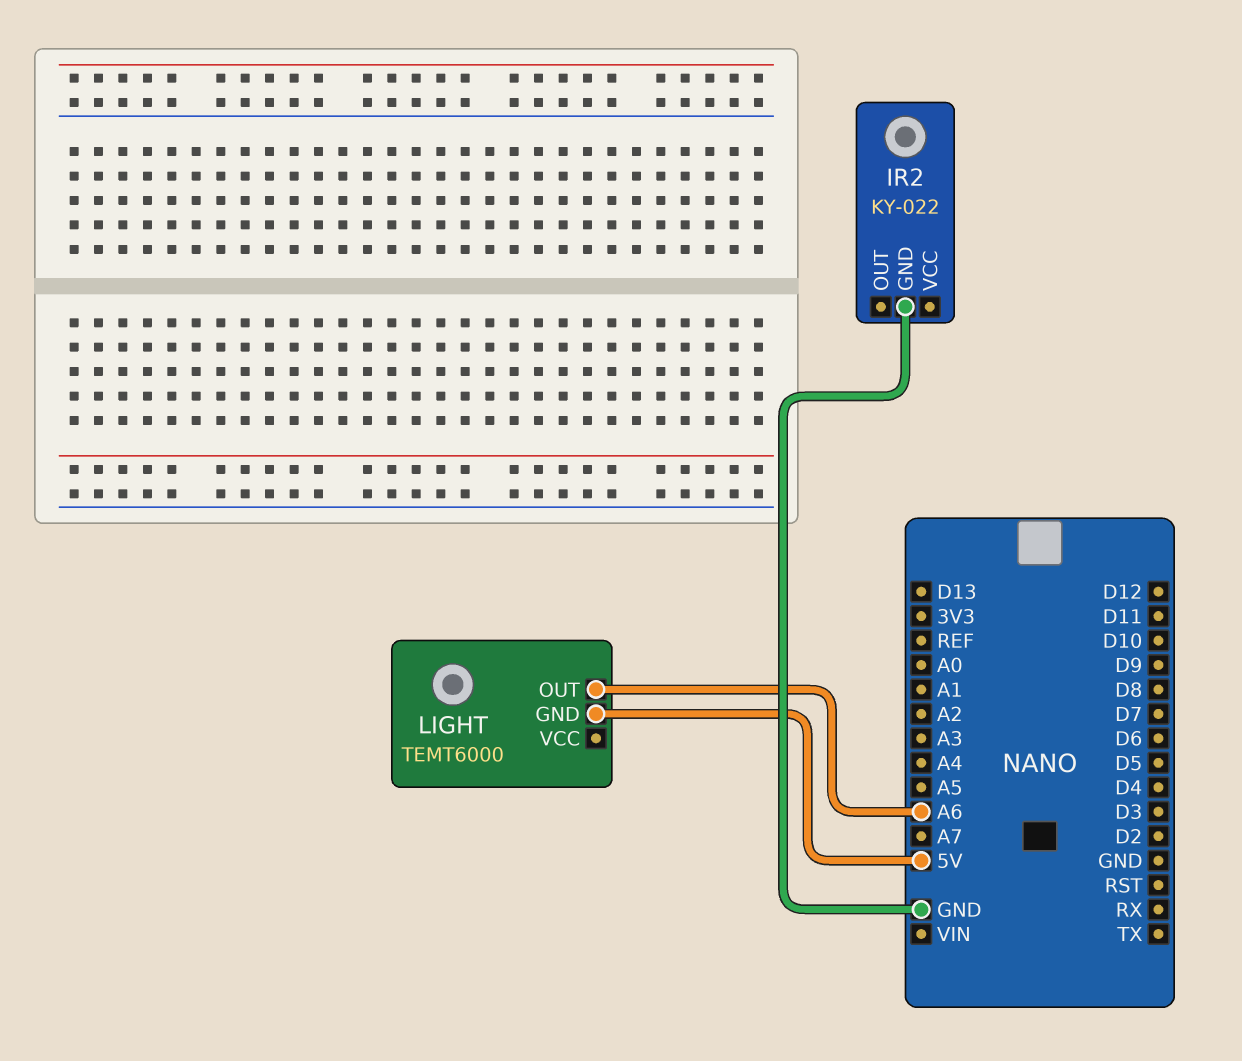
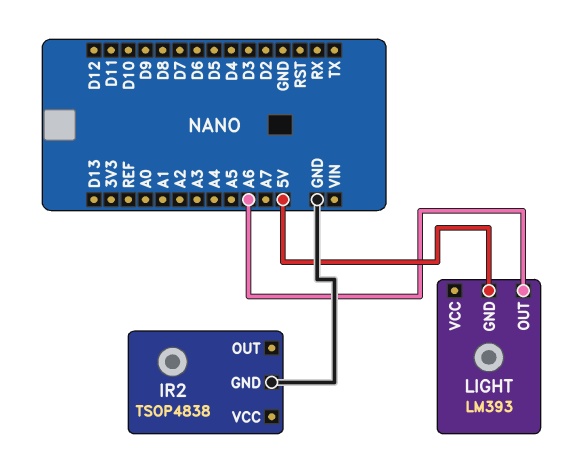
IR2: KY-022 -> TSOP4838
LIGHT: TEMT6000 -> LM393

